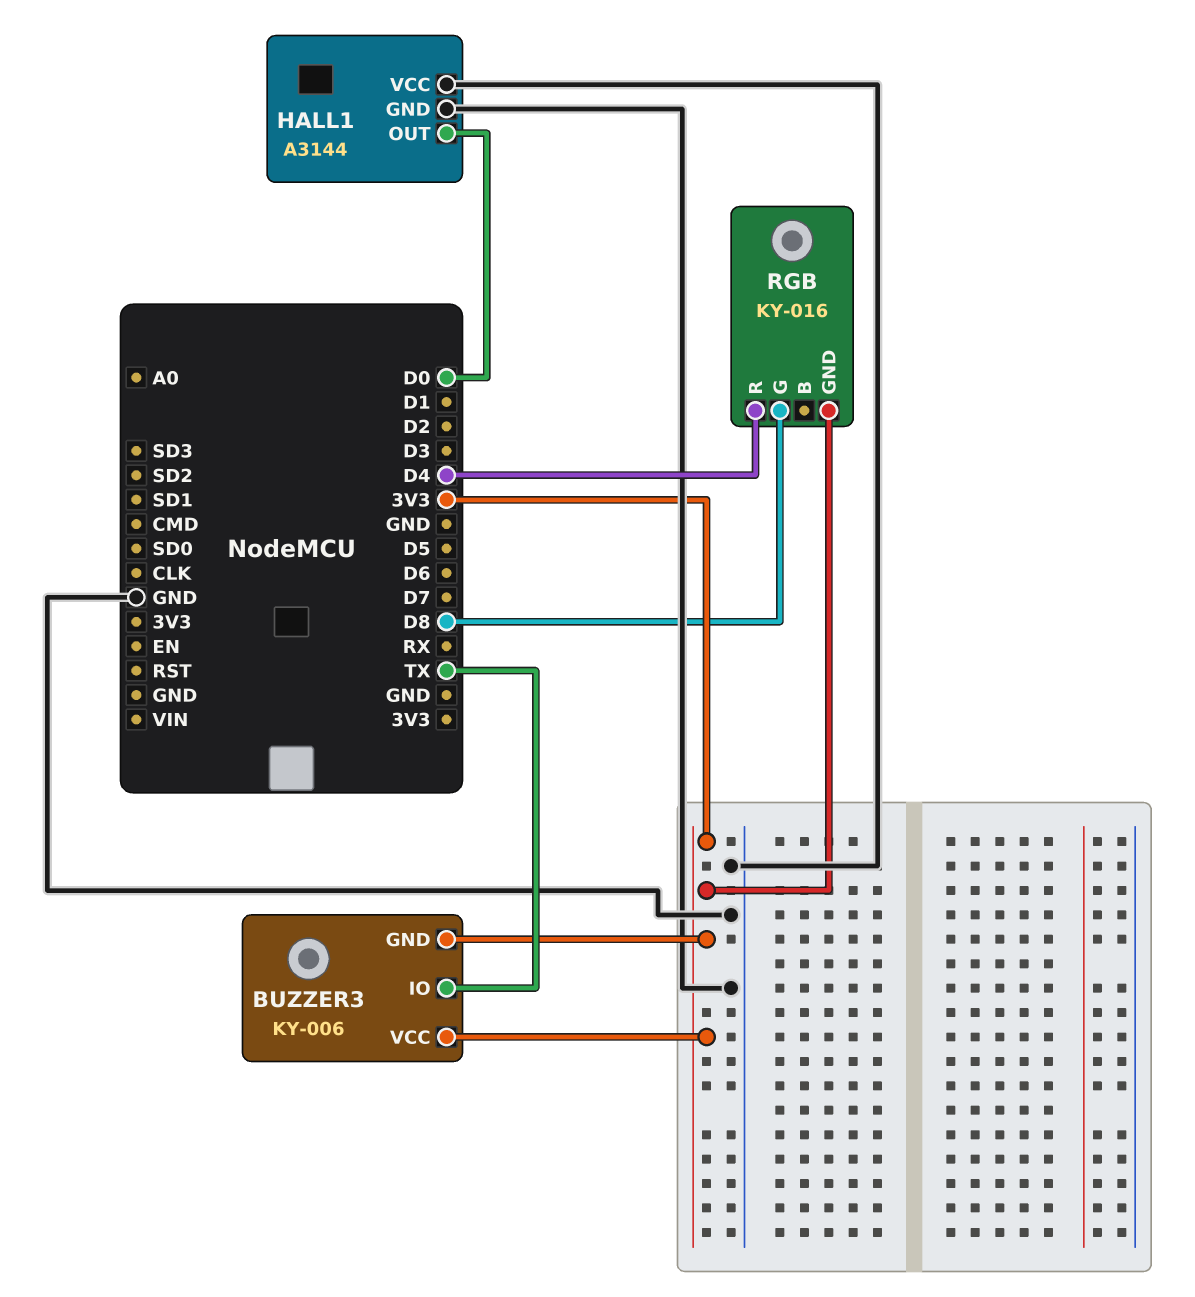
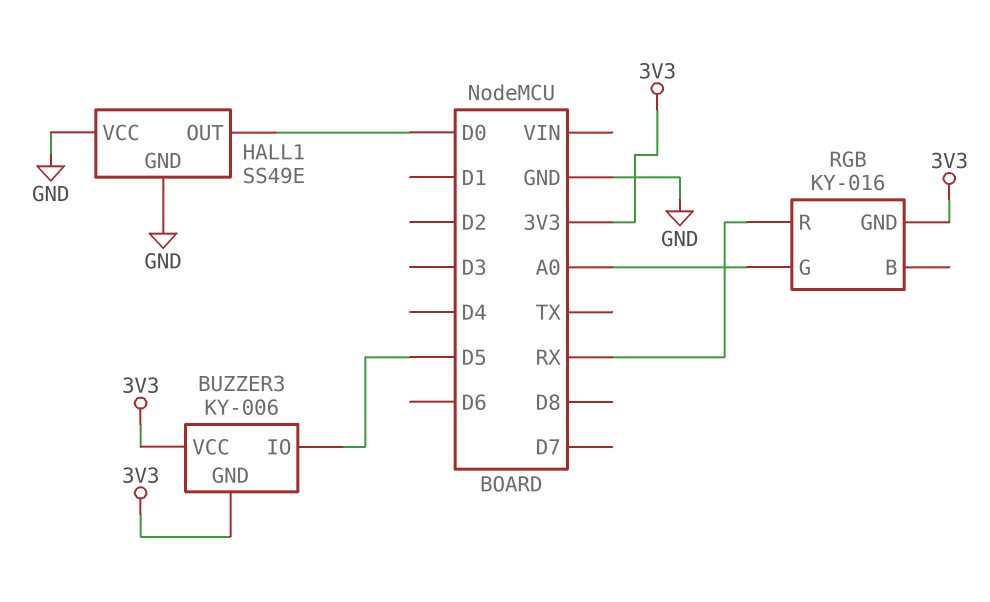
BUZZER3 pin IO: TX -> D5
HALL1: A3144 -> SS49E
RGB pin G: D8 -> A0
RGB pin R: D4 -> RX

